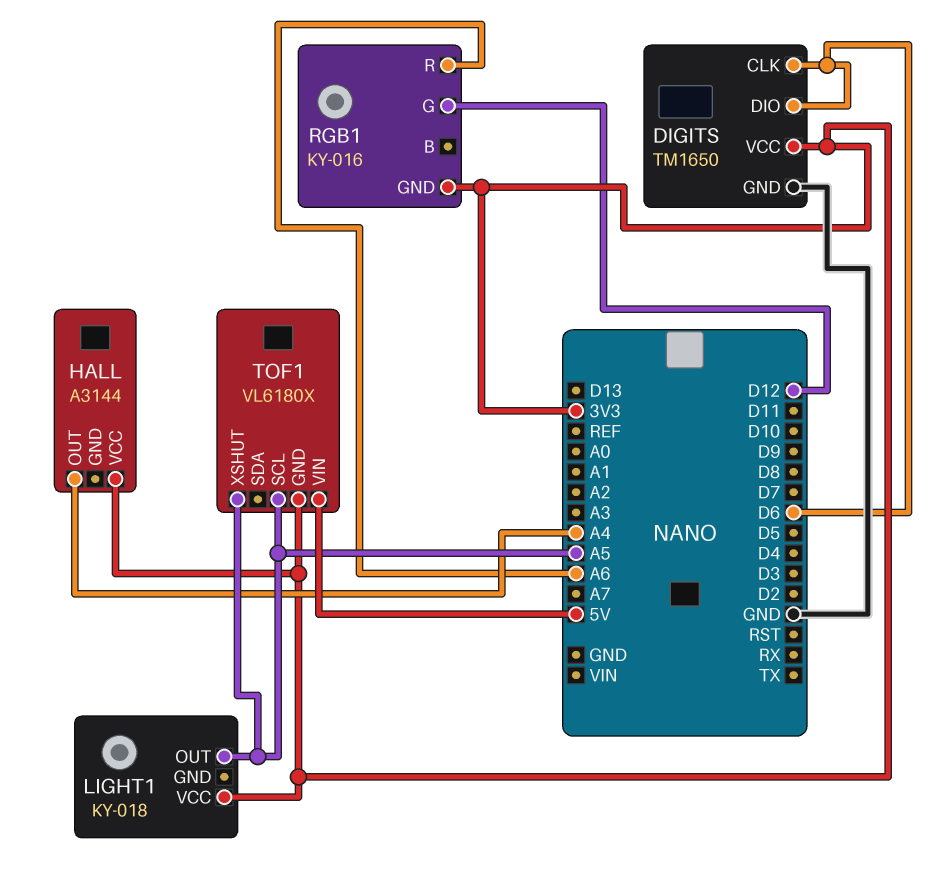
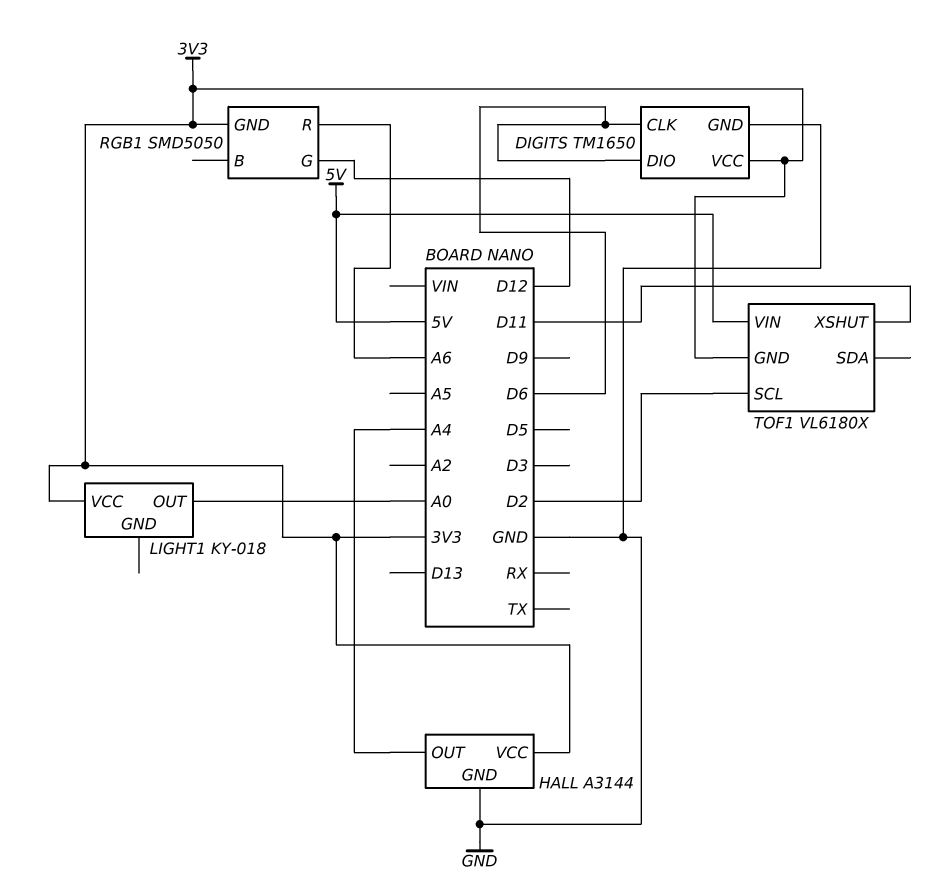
HALL pin GND: none -> GND
LIGHT1 pin OUT: A5 -> A0
RGB1: KY-016 -> SMD5050
TOF1 pin SCL: A5 -> D2
TOF1 pin XSHUT: A5 -> D11

